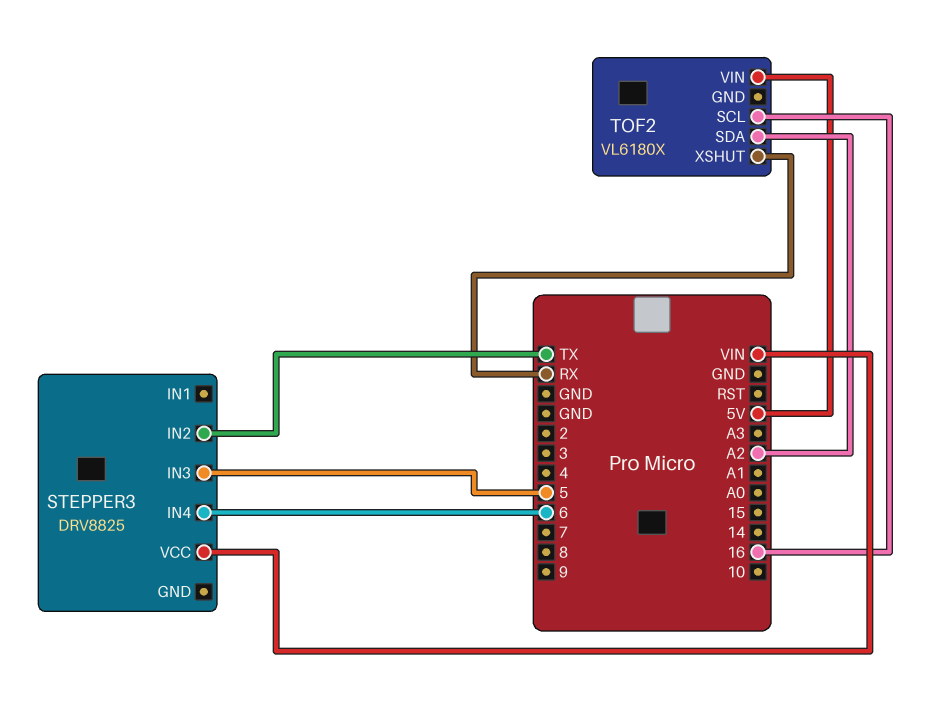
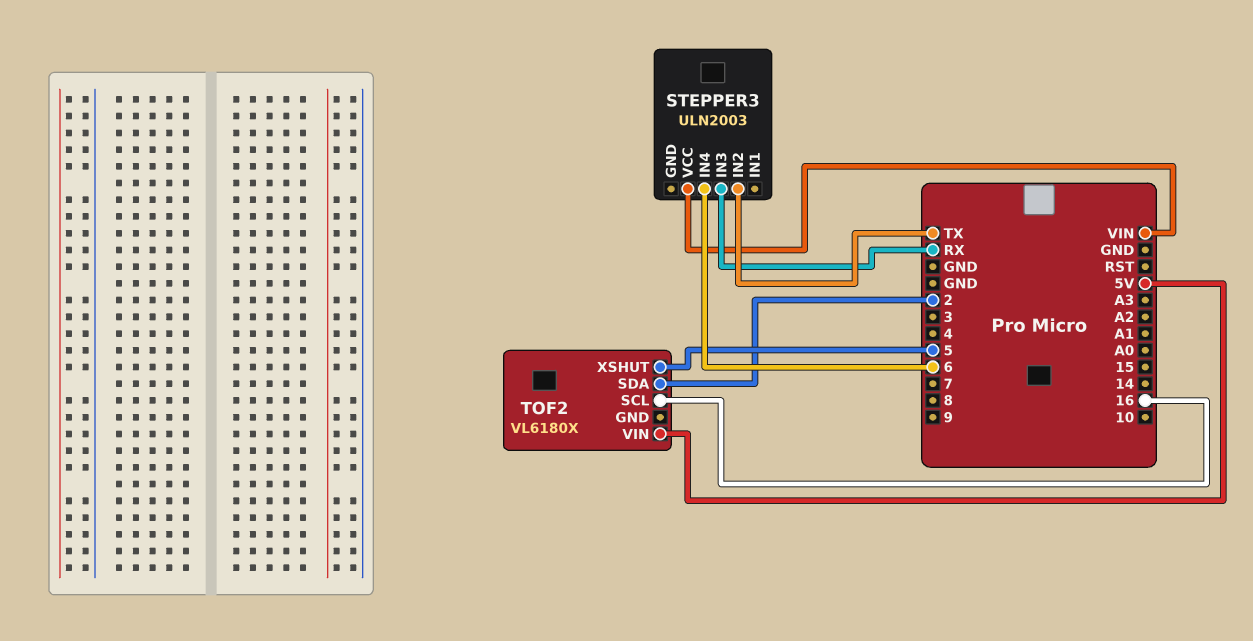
STEPPER3: DRV8825 -> ULN2003
STEPPER3 pin IN3: 5 -> RX
TOF2 pin SDA: A2 -> 2
TOF2 pin XSHUT: RX -> 5

